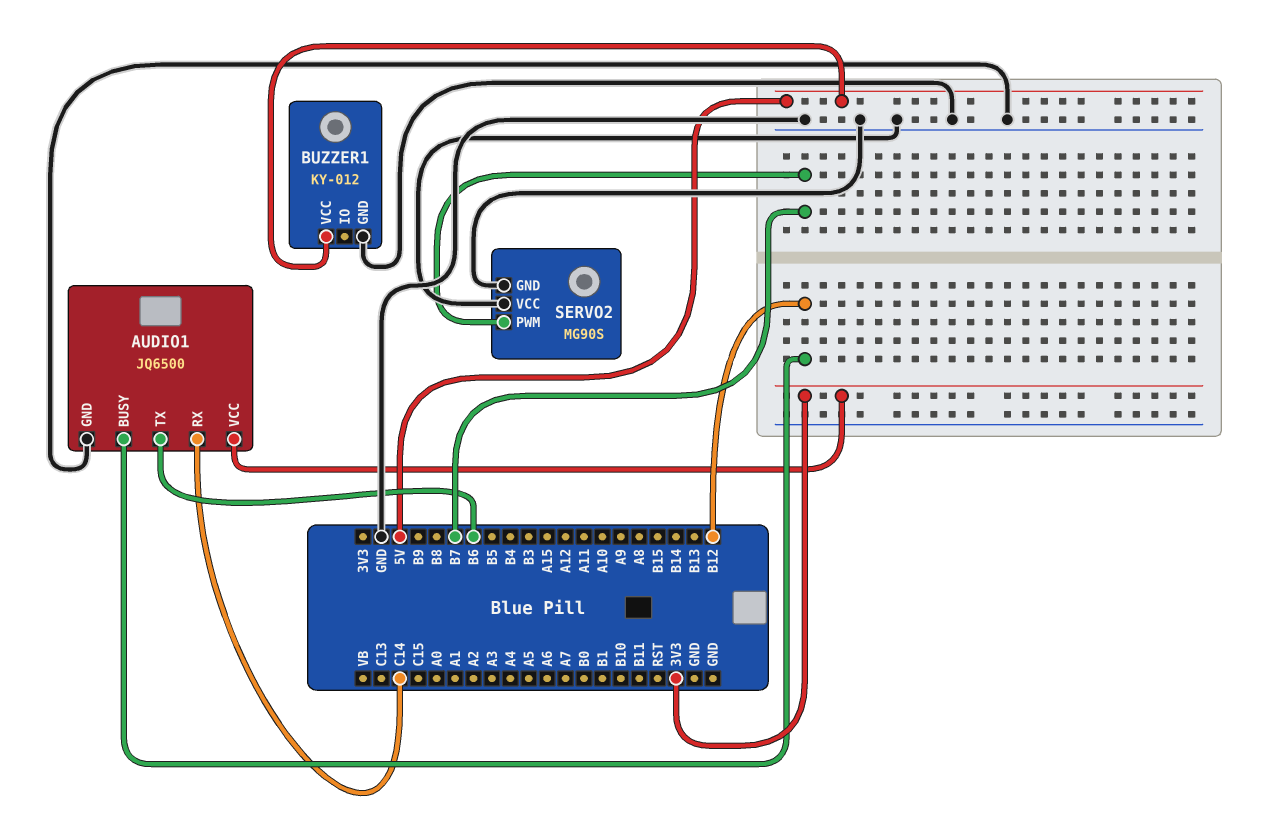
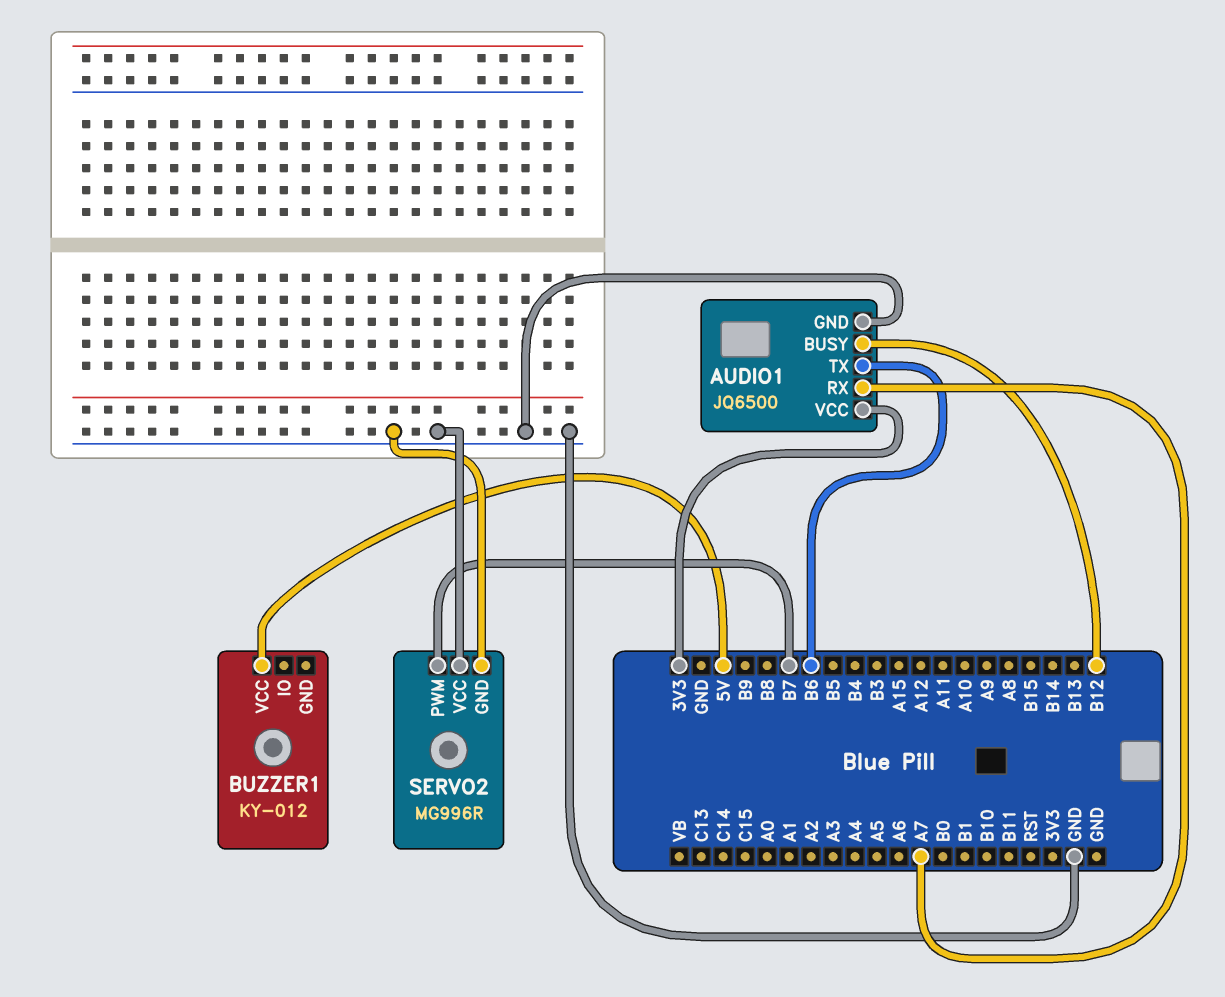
AUDIO1 pin RX: C14 -> A7
BUZZER1 pin GND: GND -> none
SERVO2: MG90S -> MG996R

